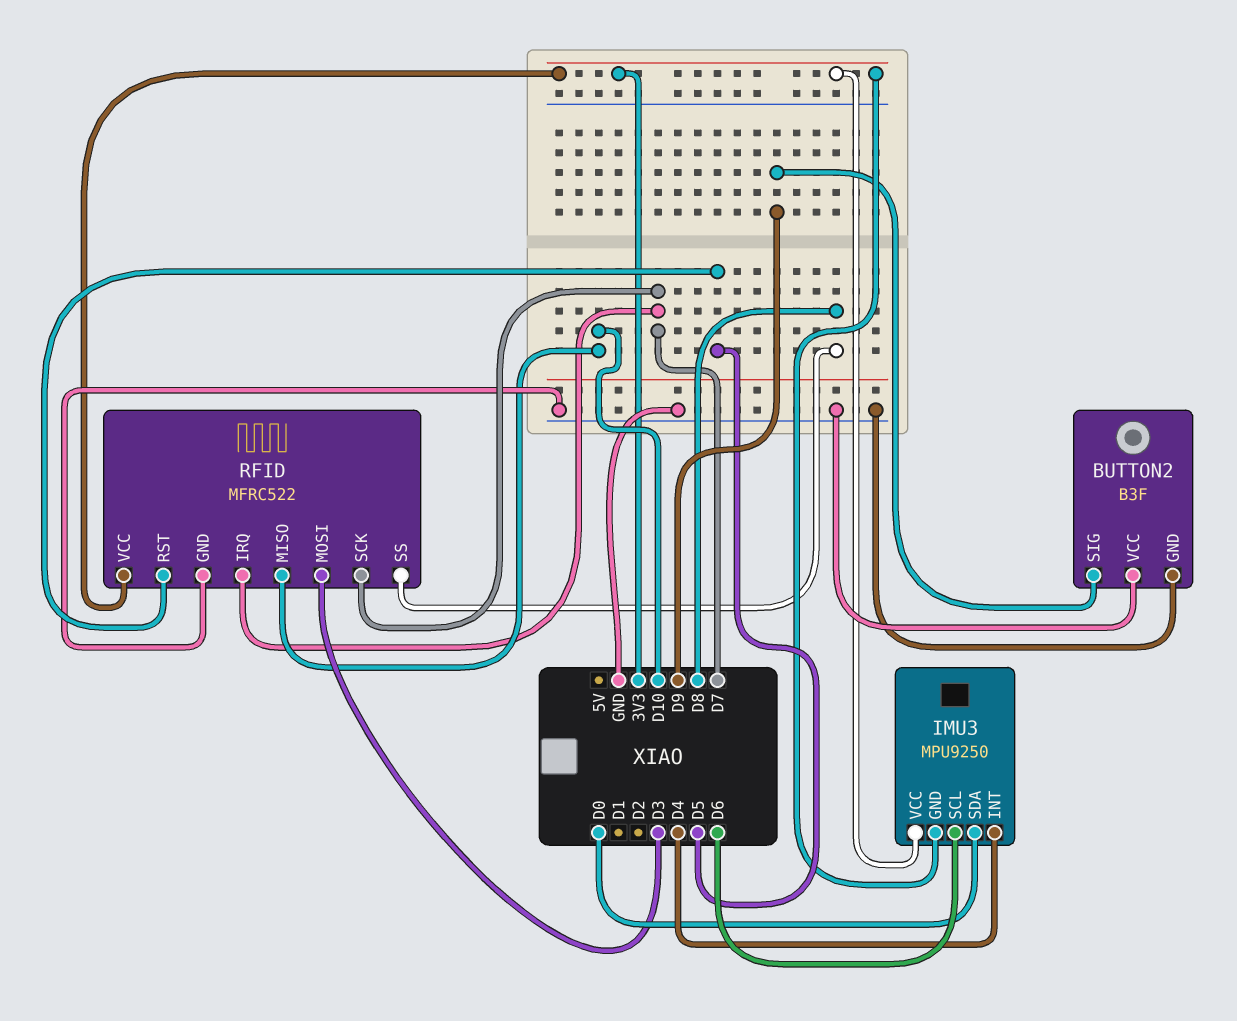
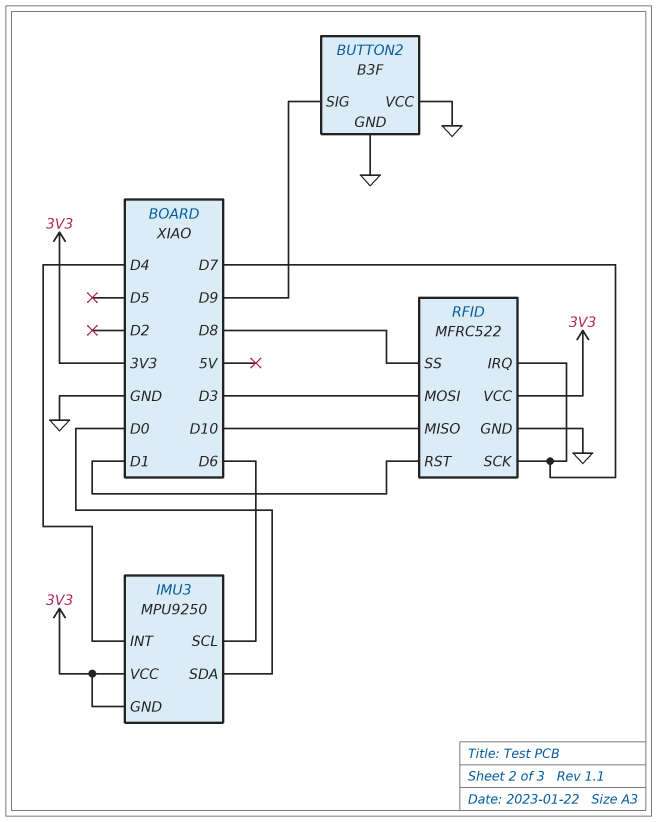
RFID pin RST: D5 -> D1

